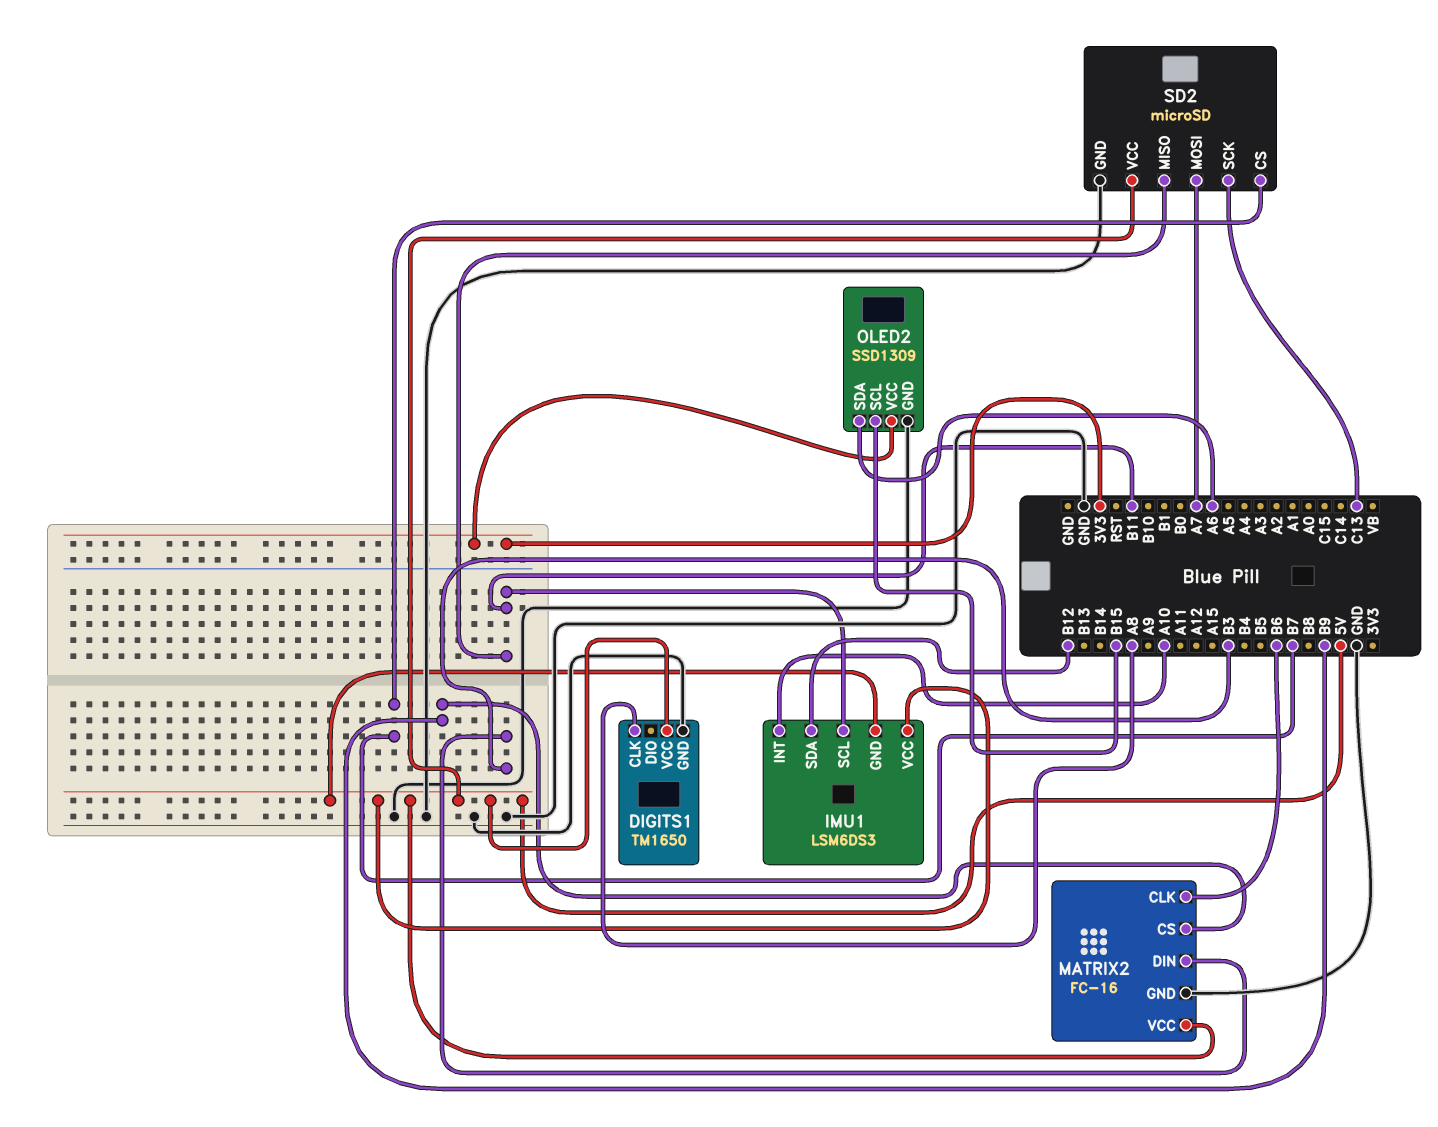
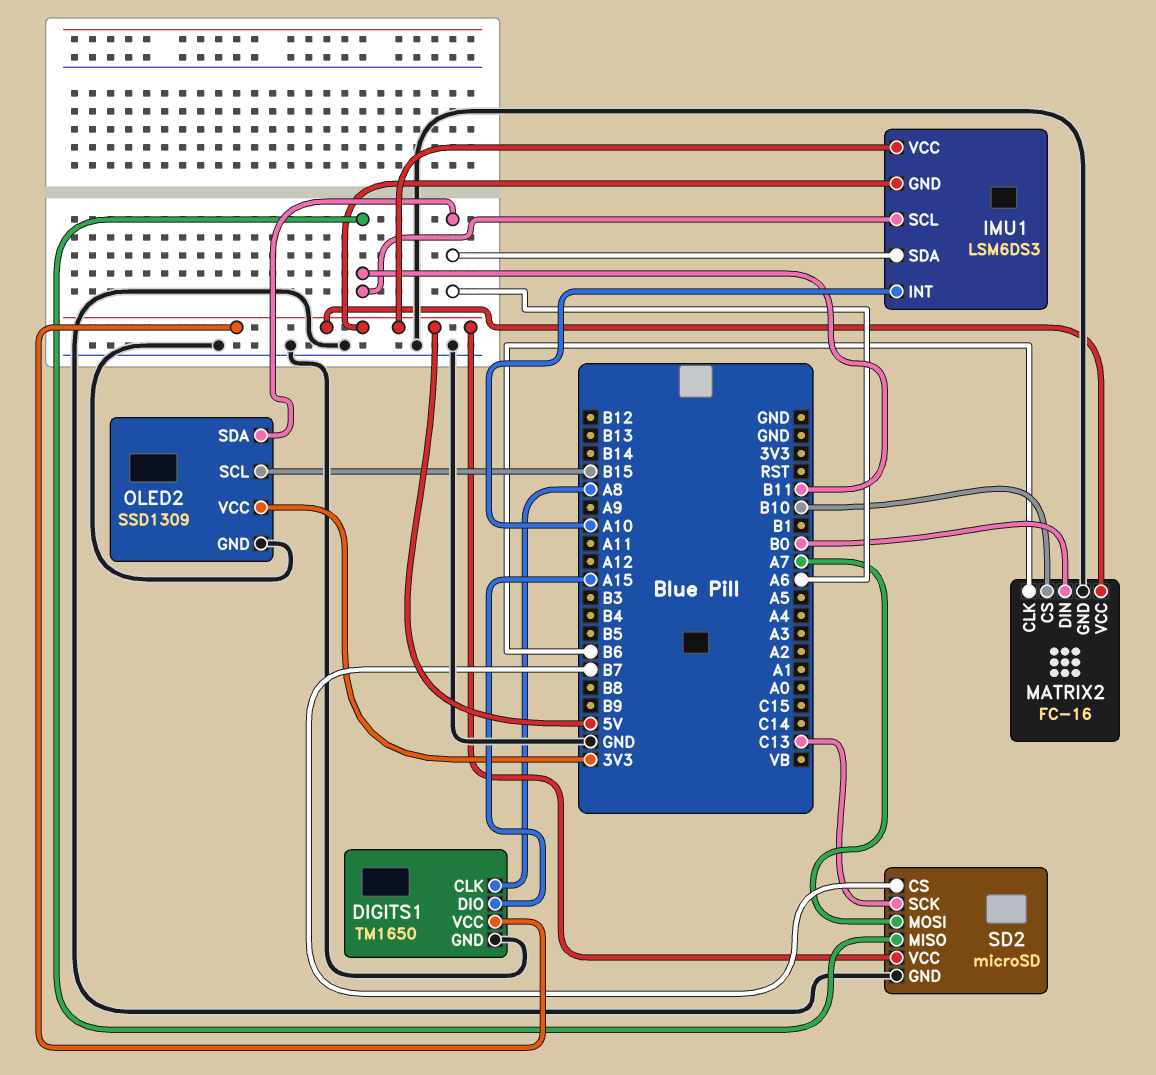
DIGITS1 pin DIO: none -> A15
IMU1 pin SDA: B12 -> A6
MATRIX2 pin CS: B9 -> B10
MATRIX2 pin DIN: B3 -> B0

